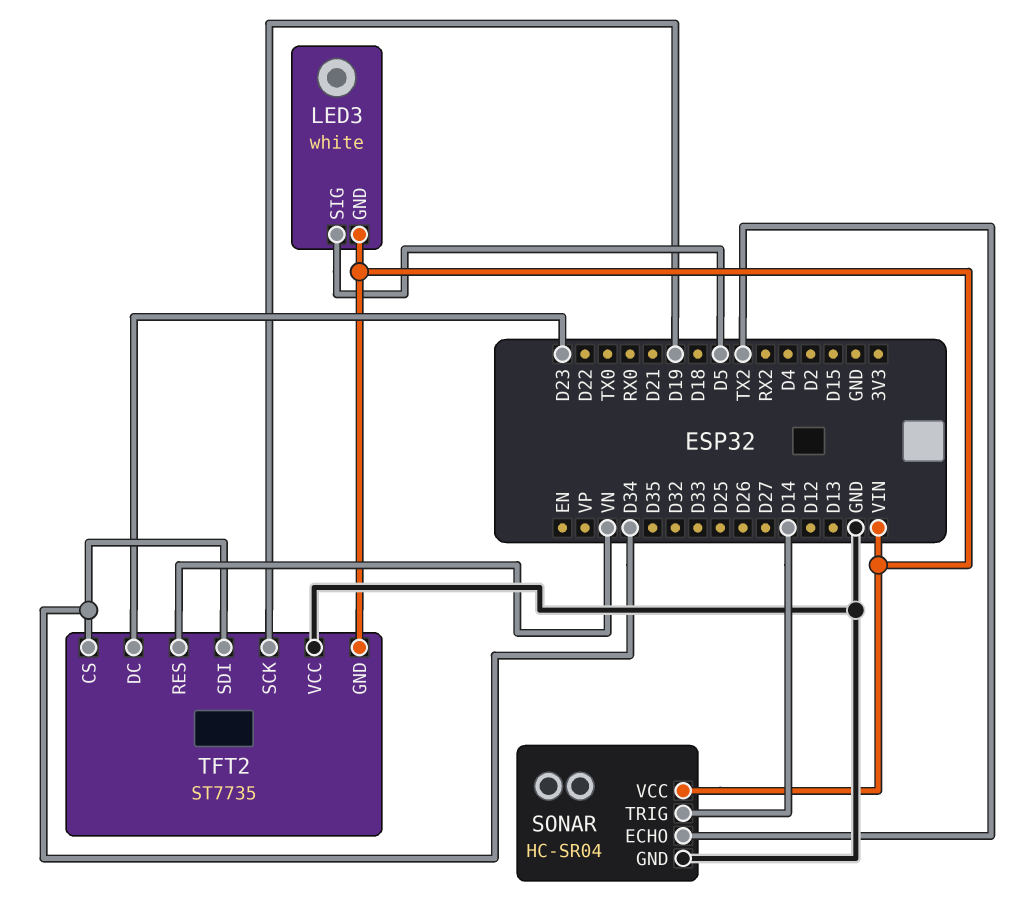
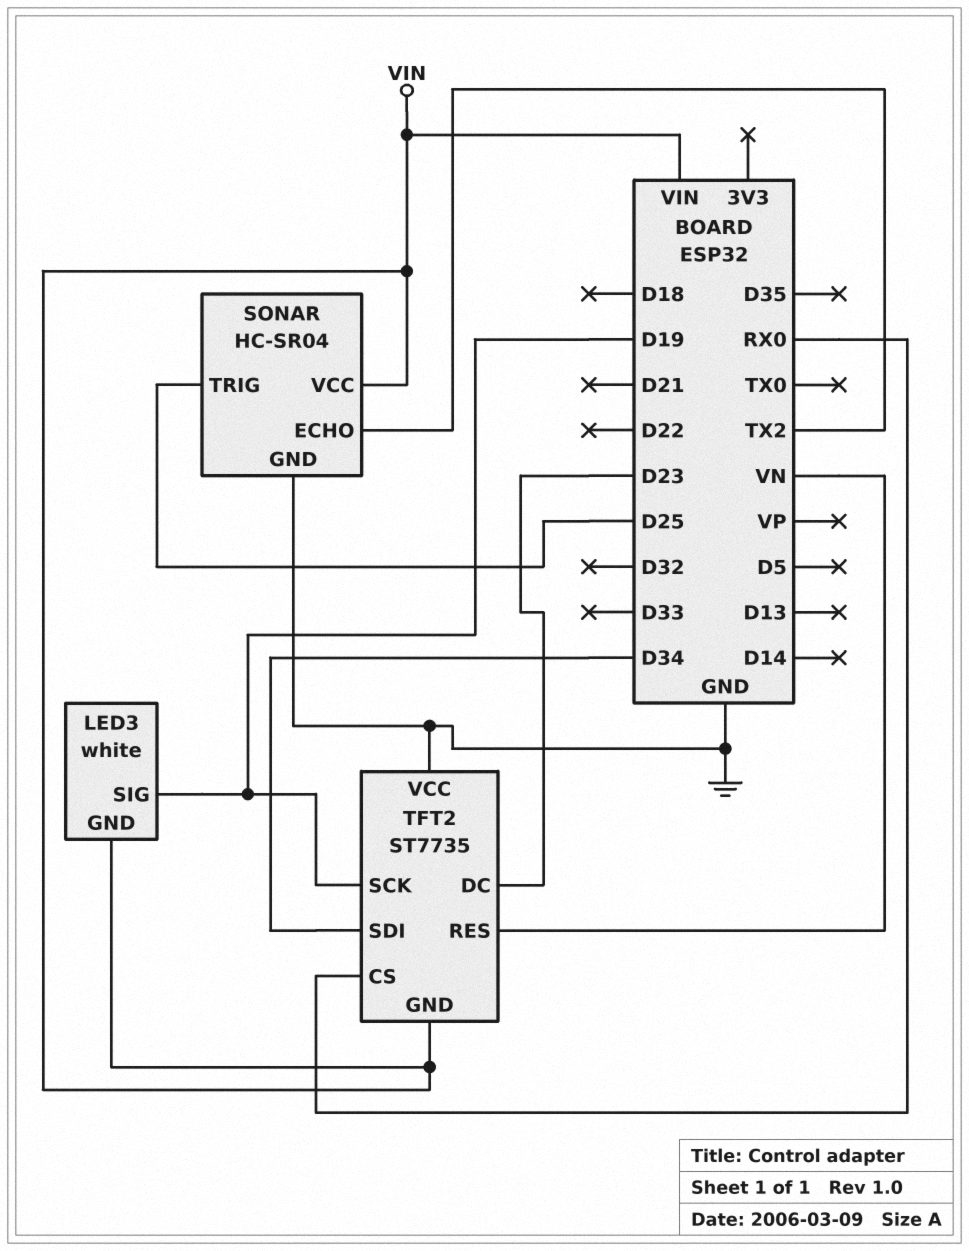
LED3 pin SIG: D5 -> D19
SONAR pin TRIG: D14 -> D25
TFT2 pin CS: D34 -> RX0

